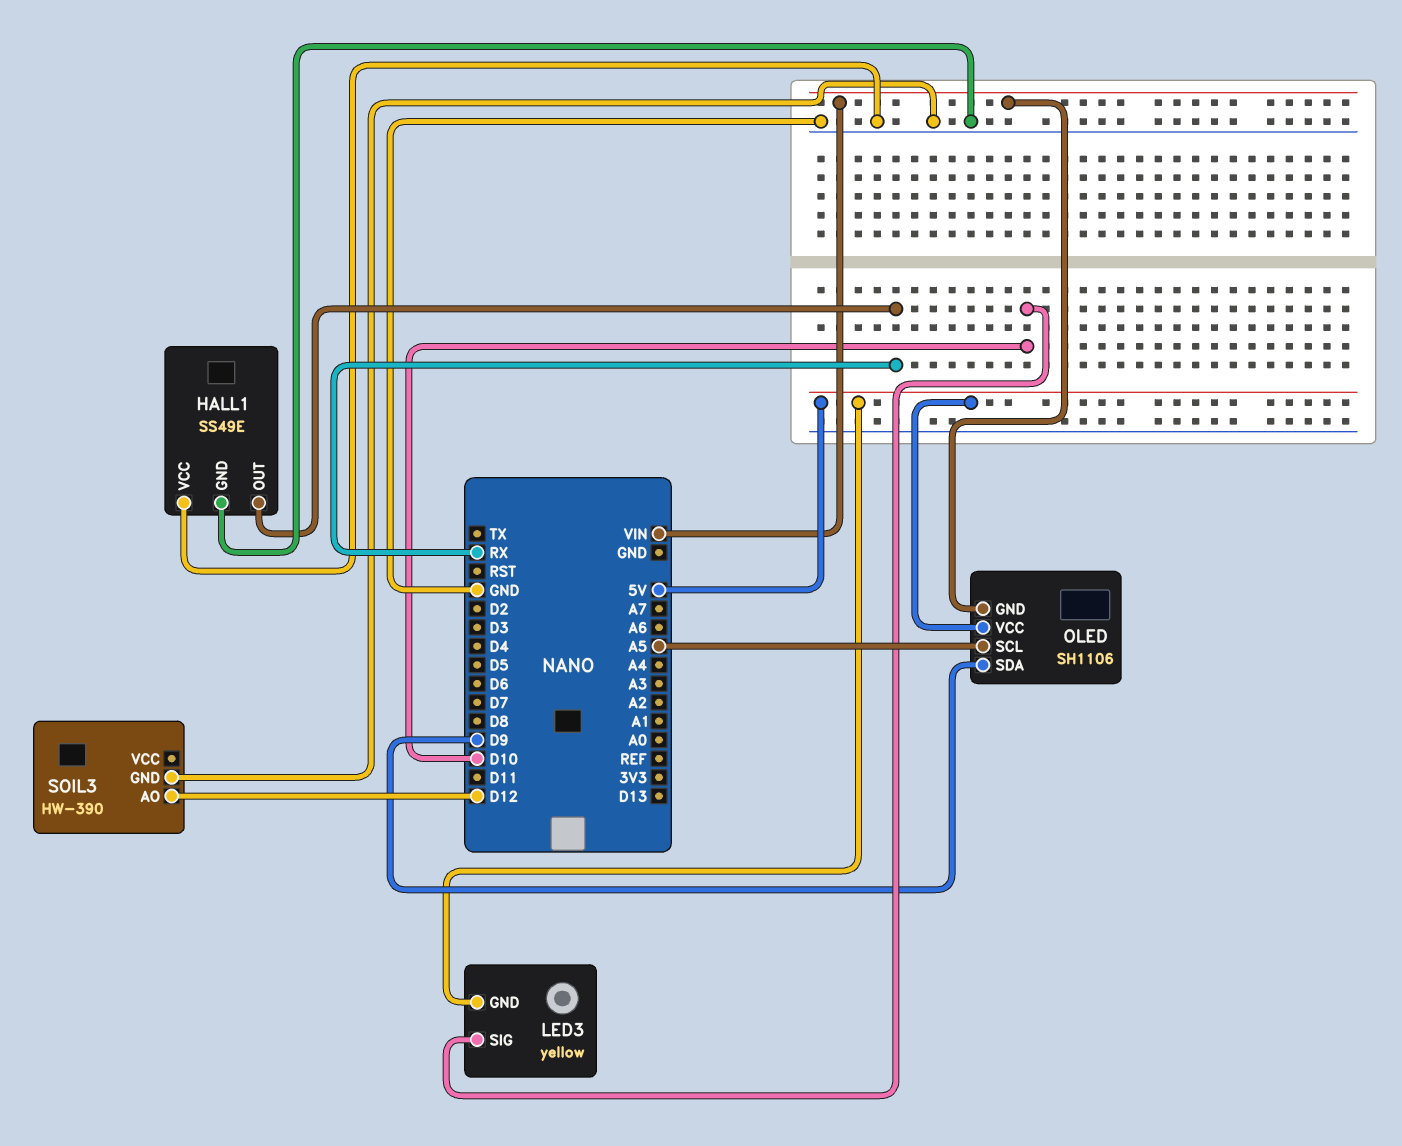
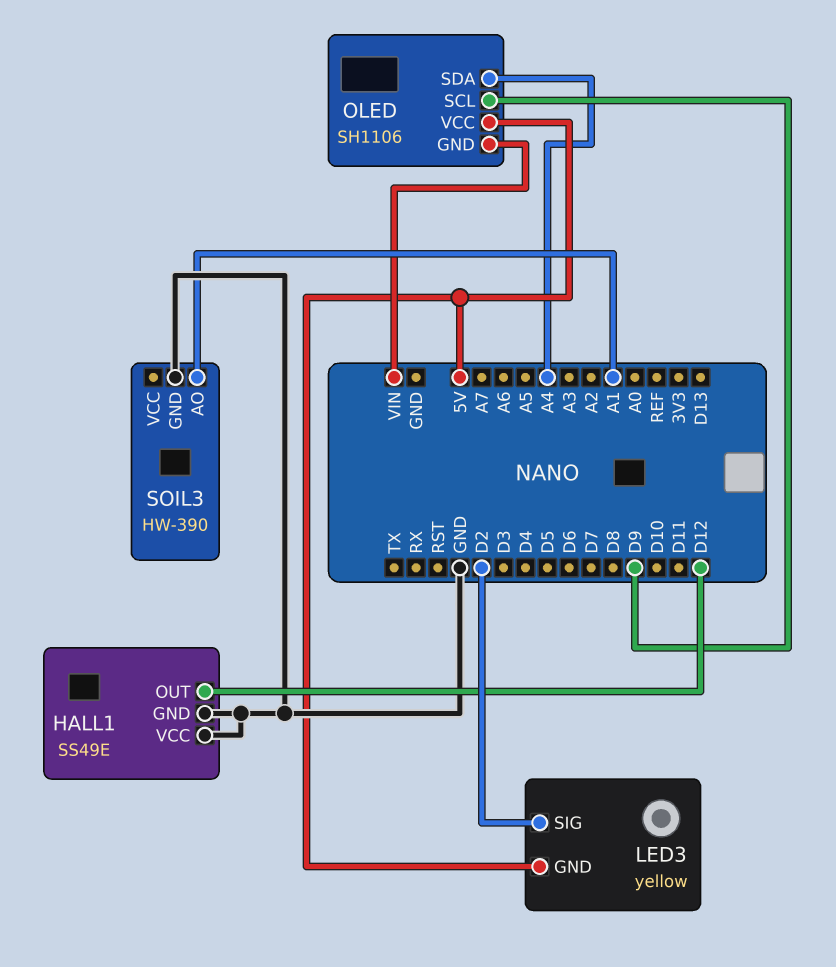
HALL1 pin OUT: RX -> D12
LED3 pin SIG: D10 -> D2
OLED pin SCL: A5 -> D9
OLED pin SDA: D9 -> A4
SOIL3 pin AO: D12 -> A1

